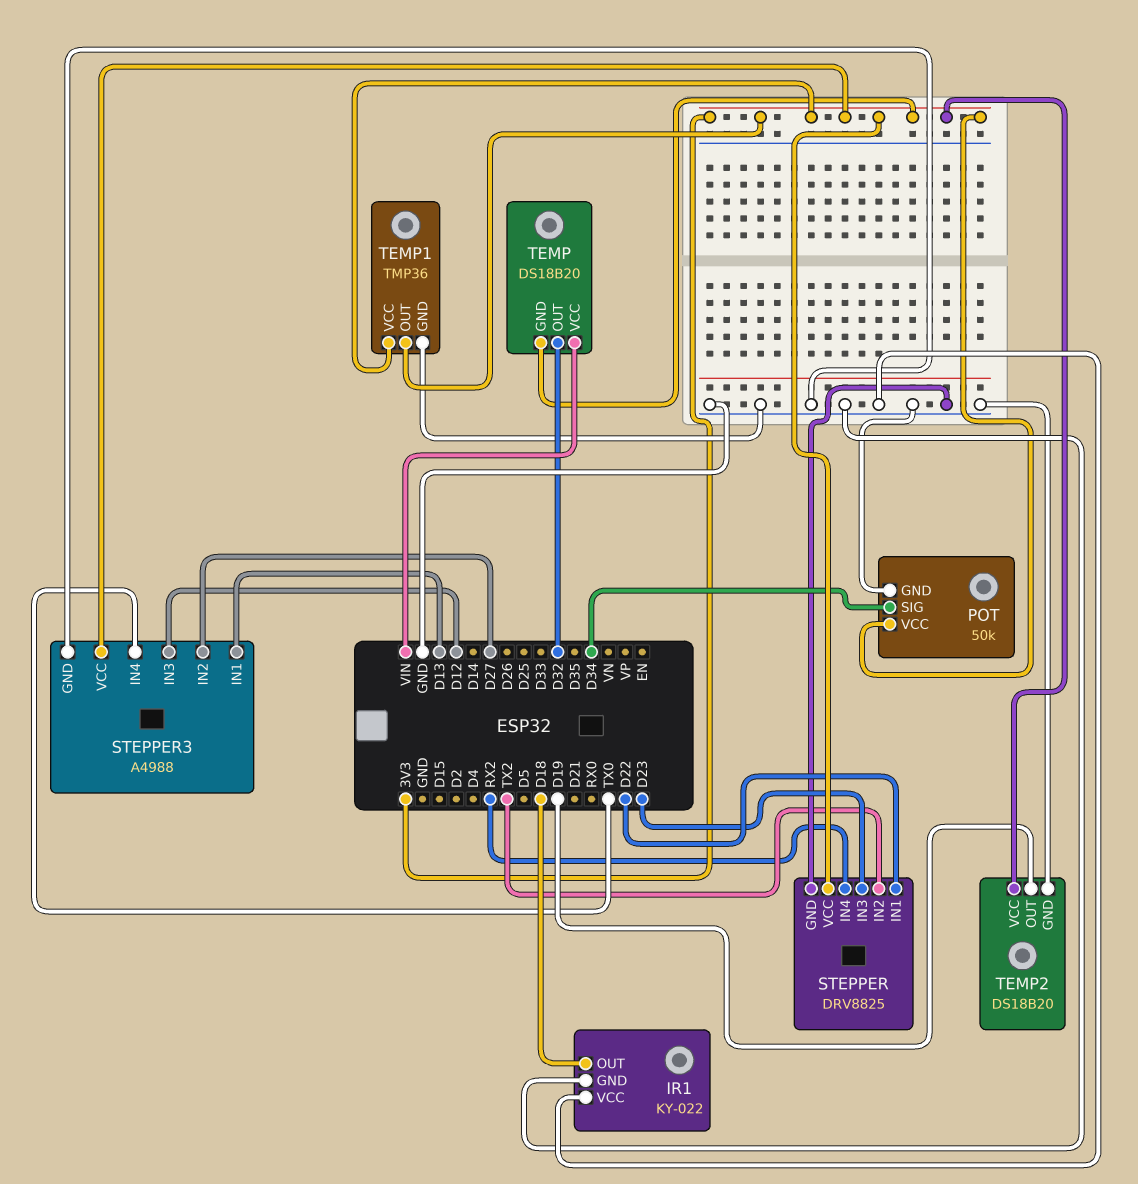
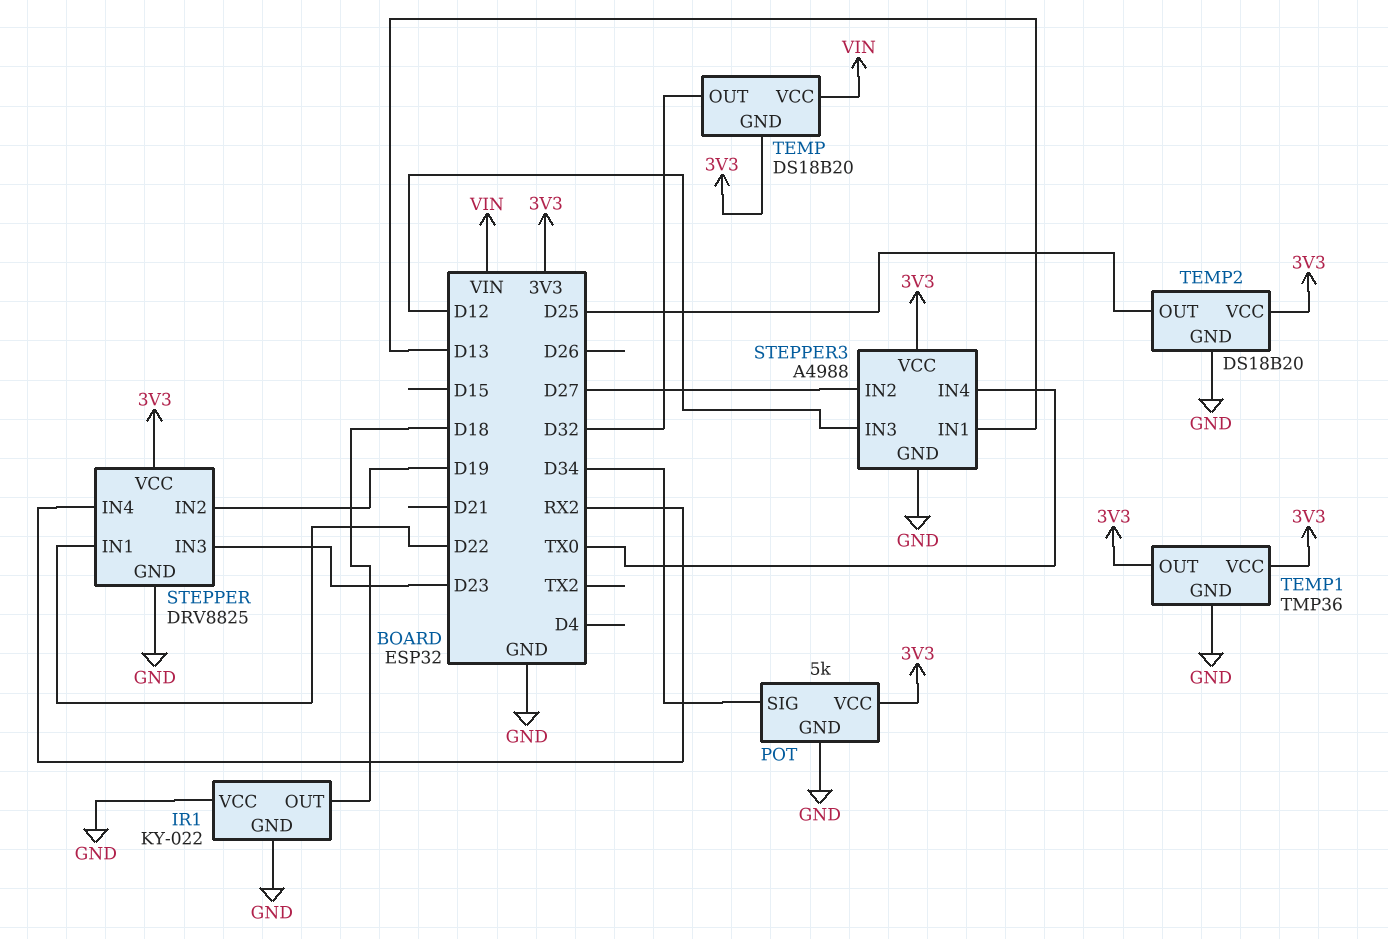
POT: 50k -> 5k
STEPPER pin IN2: TX2 -> D19
TEMP2 pin OUT: D19 -> D25

